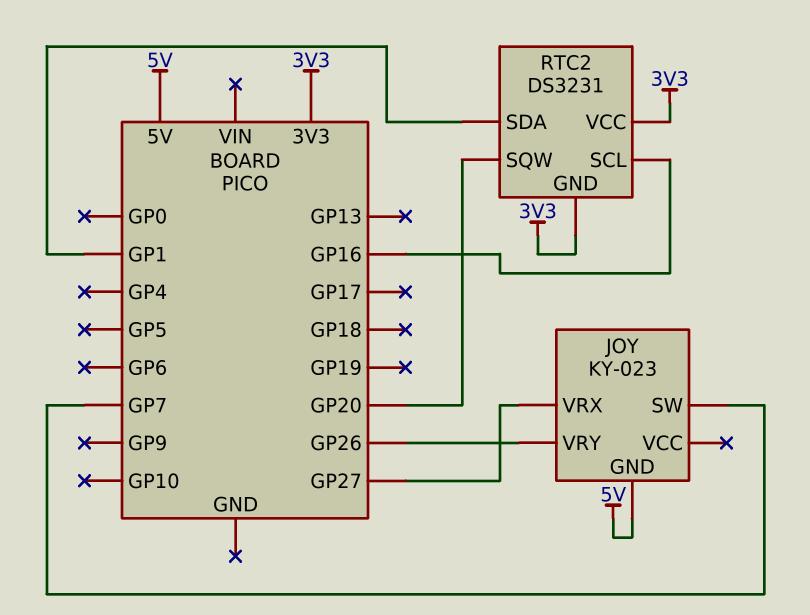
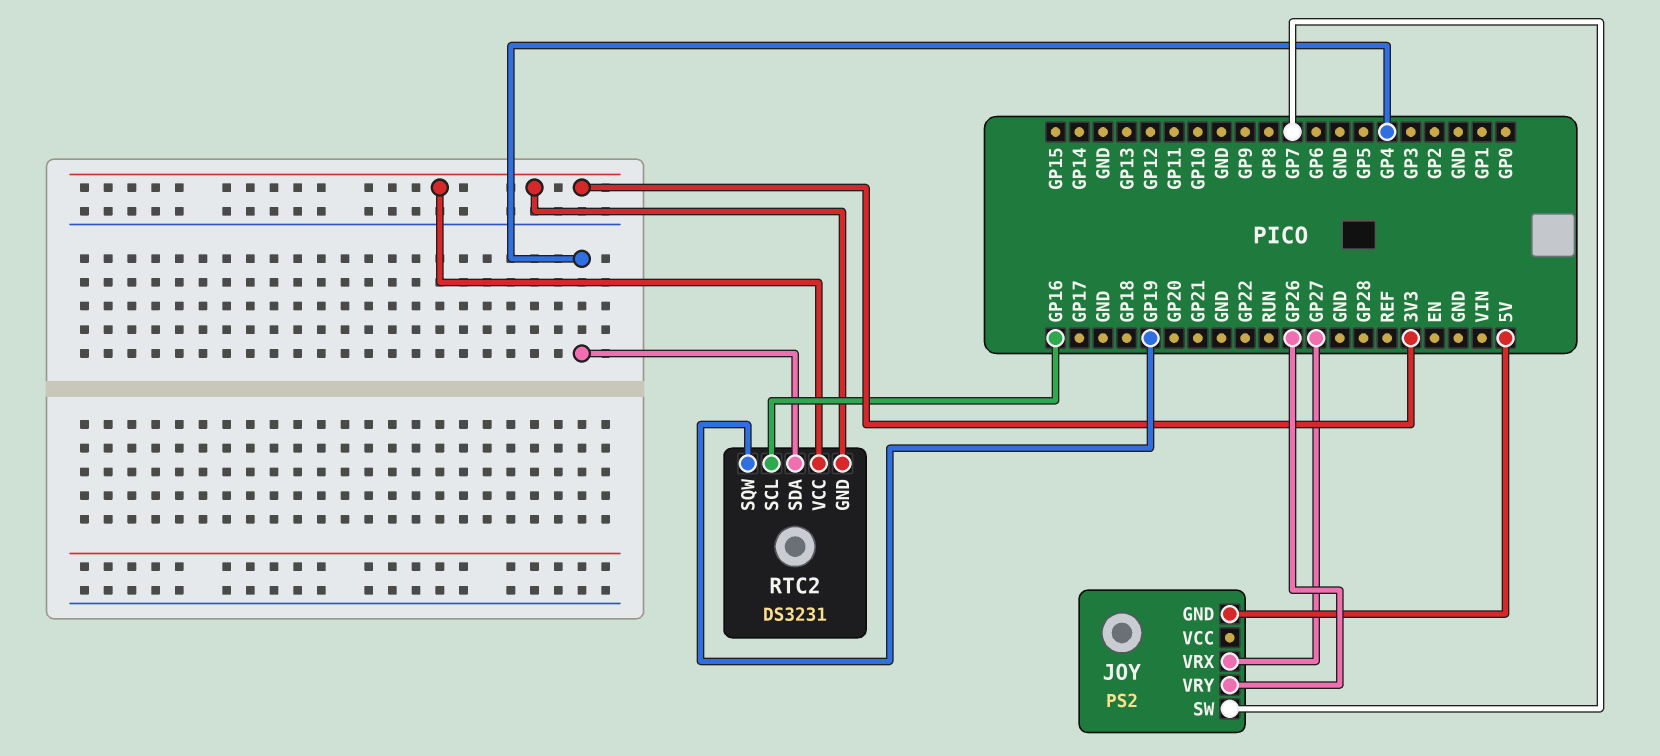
JOY: KY-023 -> PS2
RTC2 pin SDA: GP1 -> GP4
RTC2 pin SQW: GP20 -> GP19

